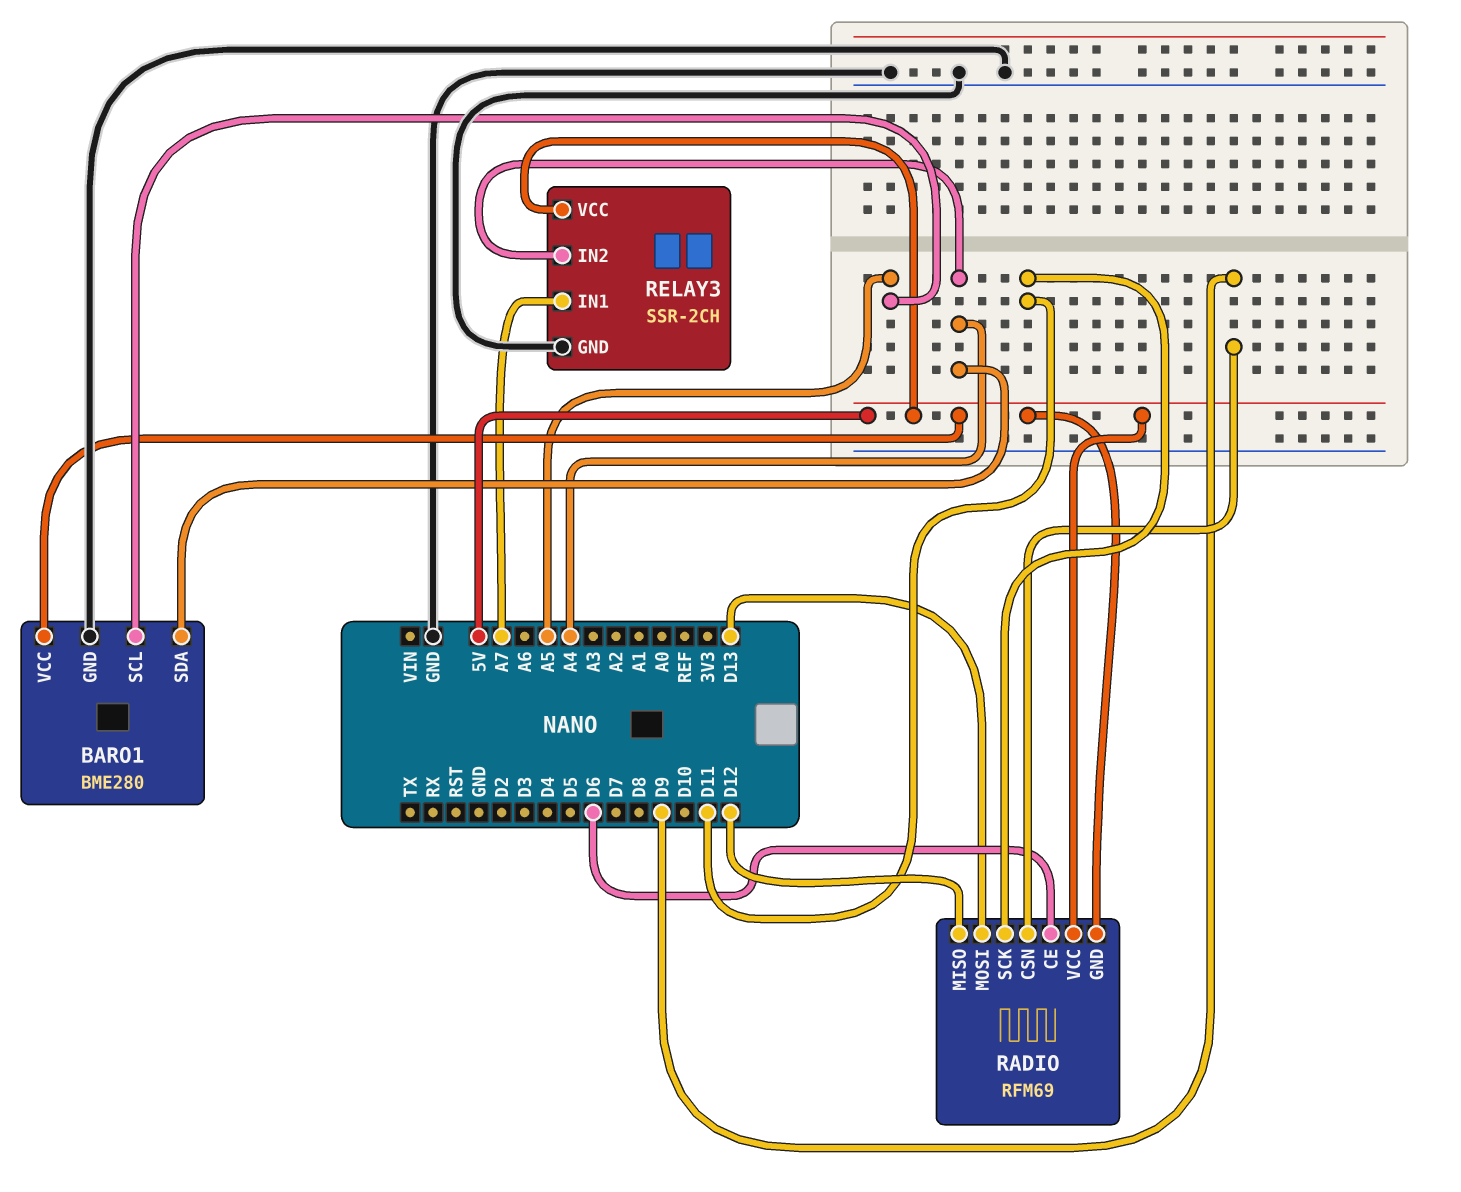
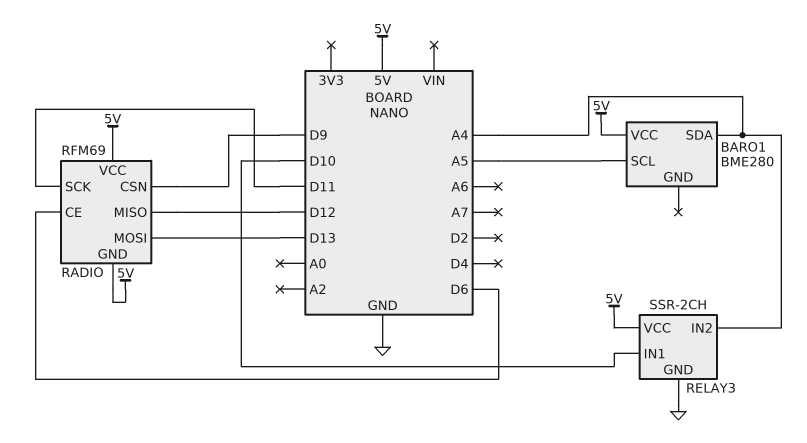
BARO1 pin GND: GND -> none
RELAY3 pin IN1: A7 -> D10

